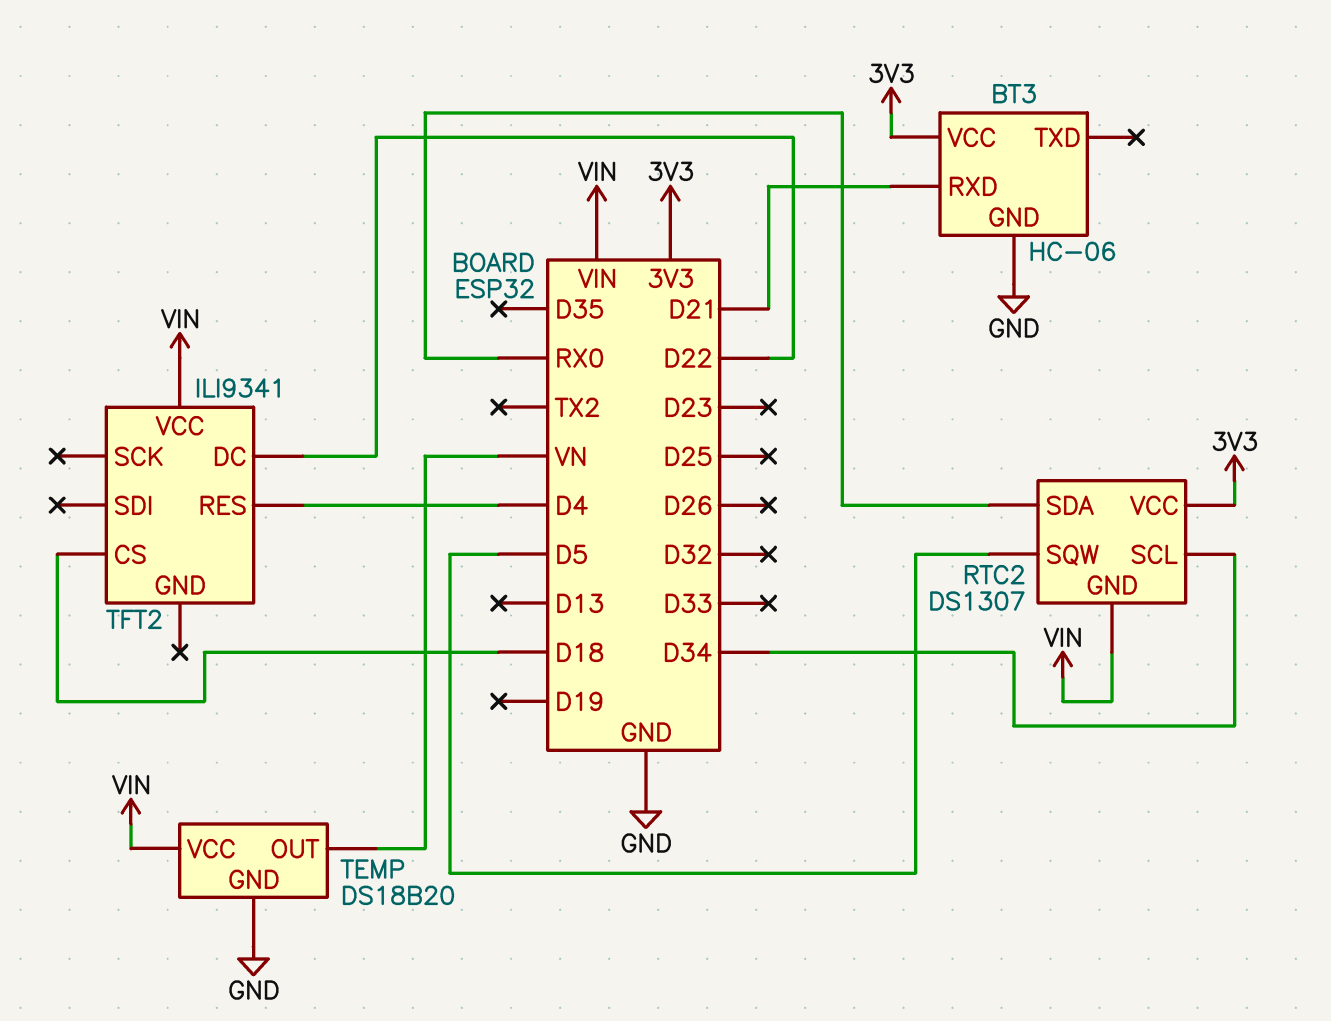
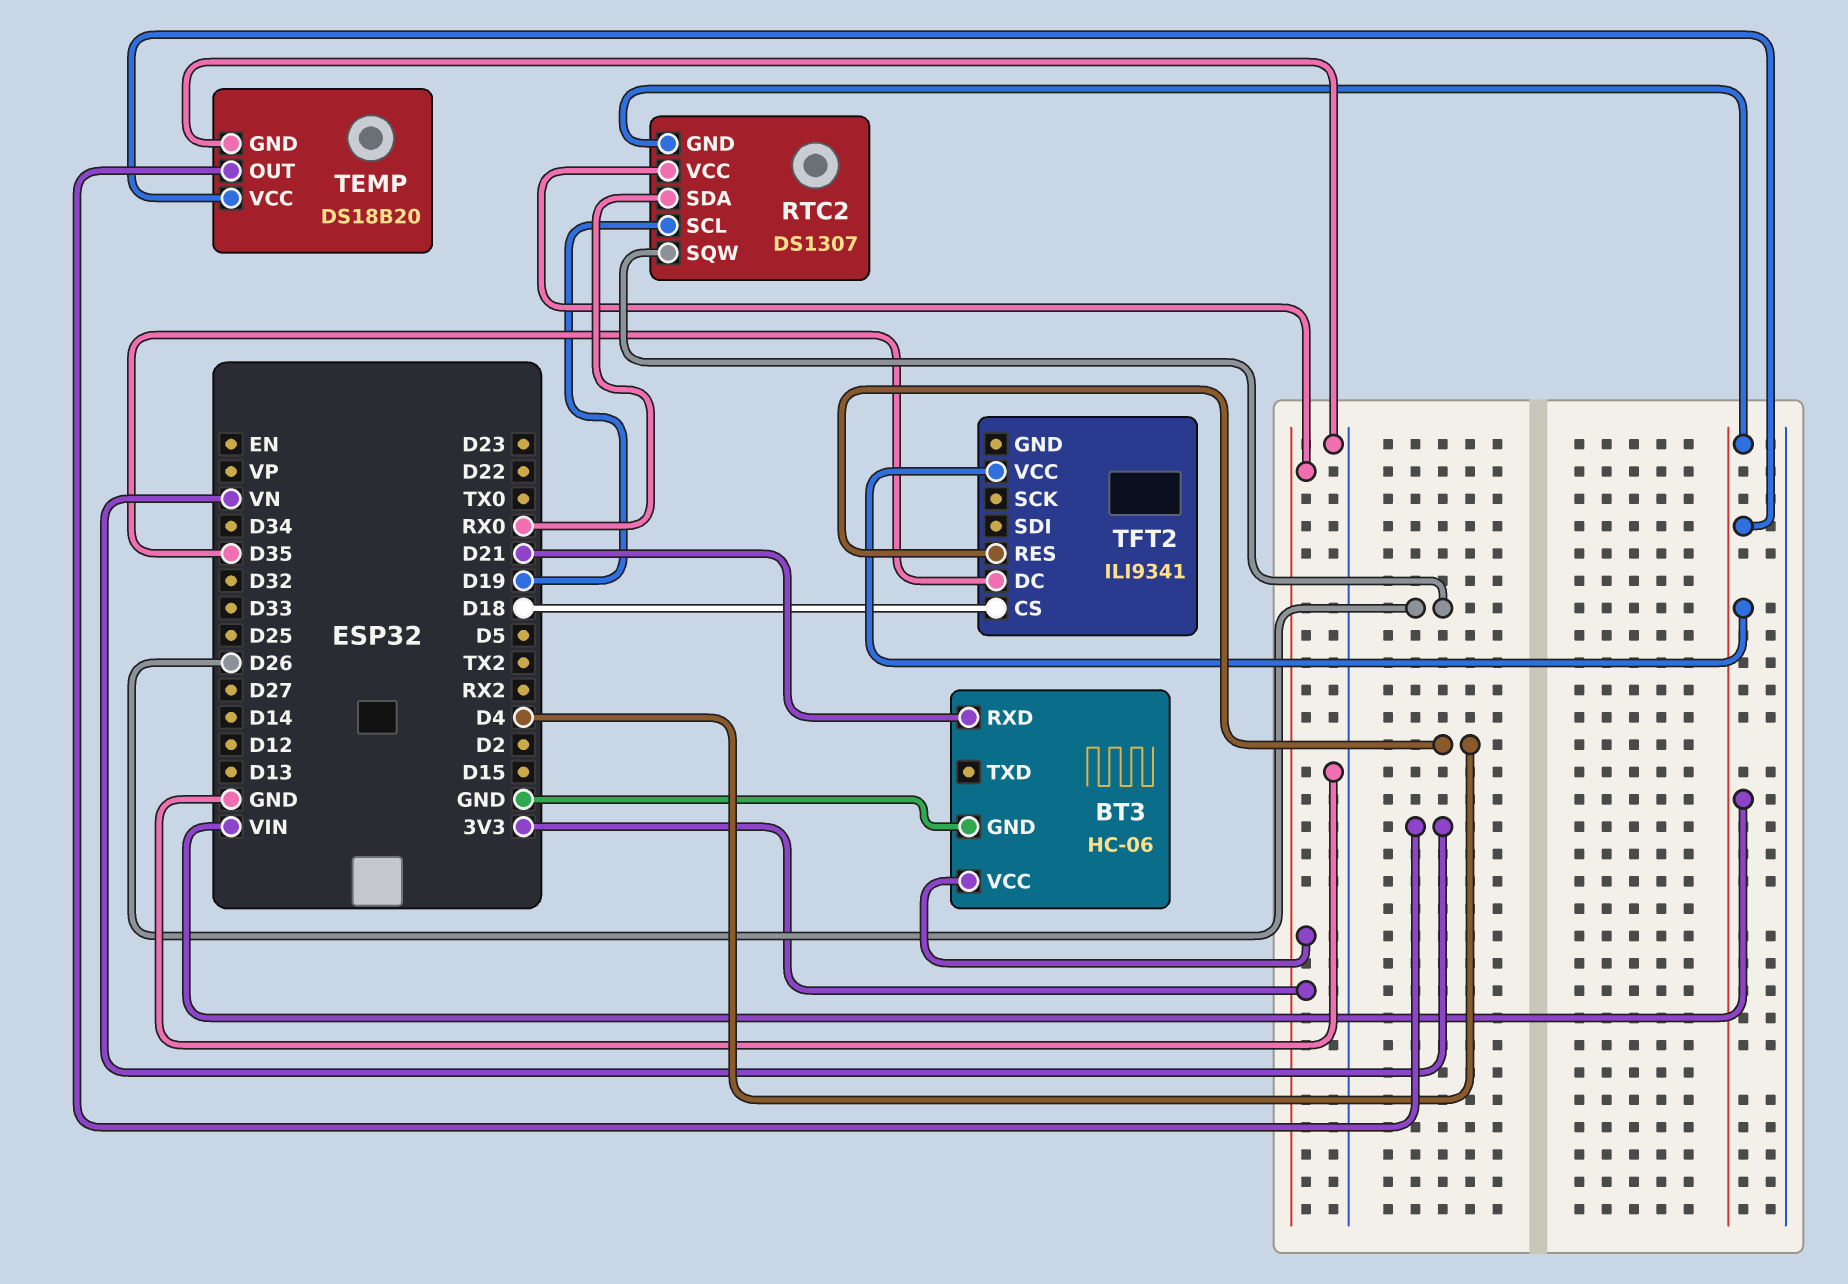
RTC2 pin SCL: D34 -> D19
RTC2 pin SQW: D5 -> D26
TFT2 pin DC: D22 -> D35

